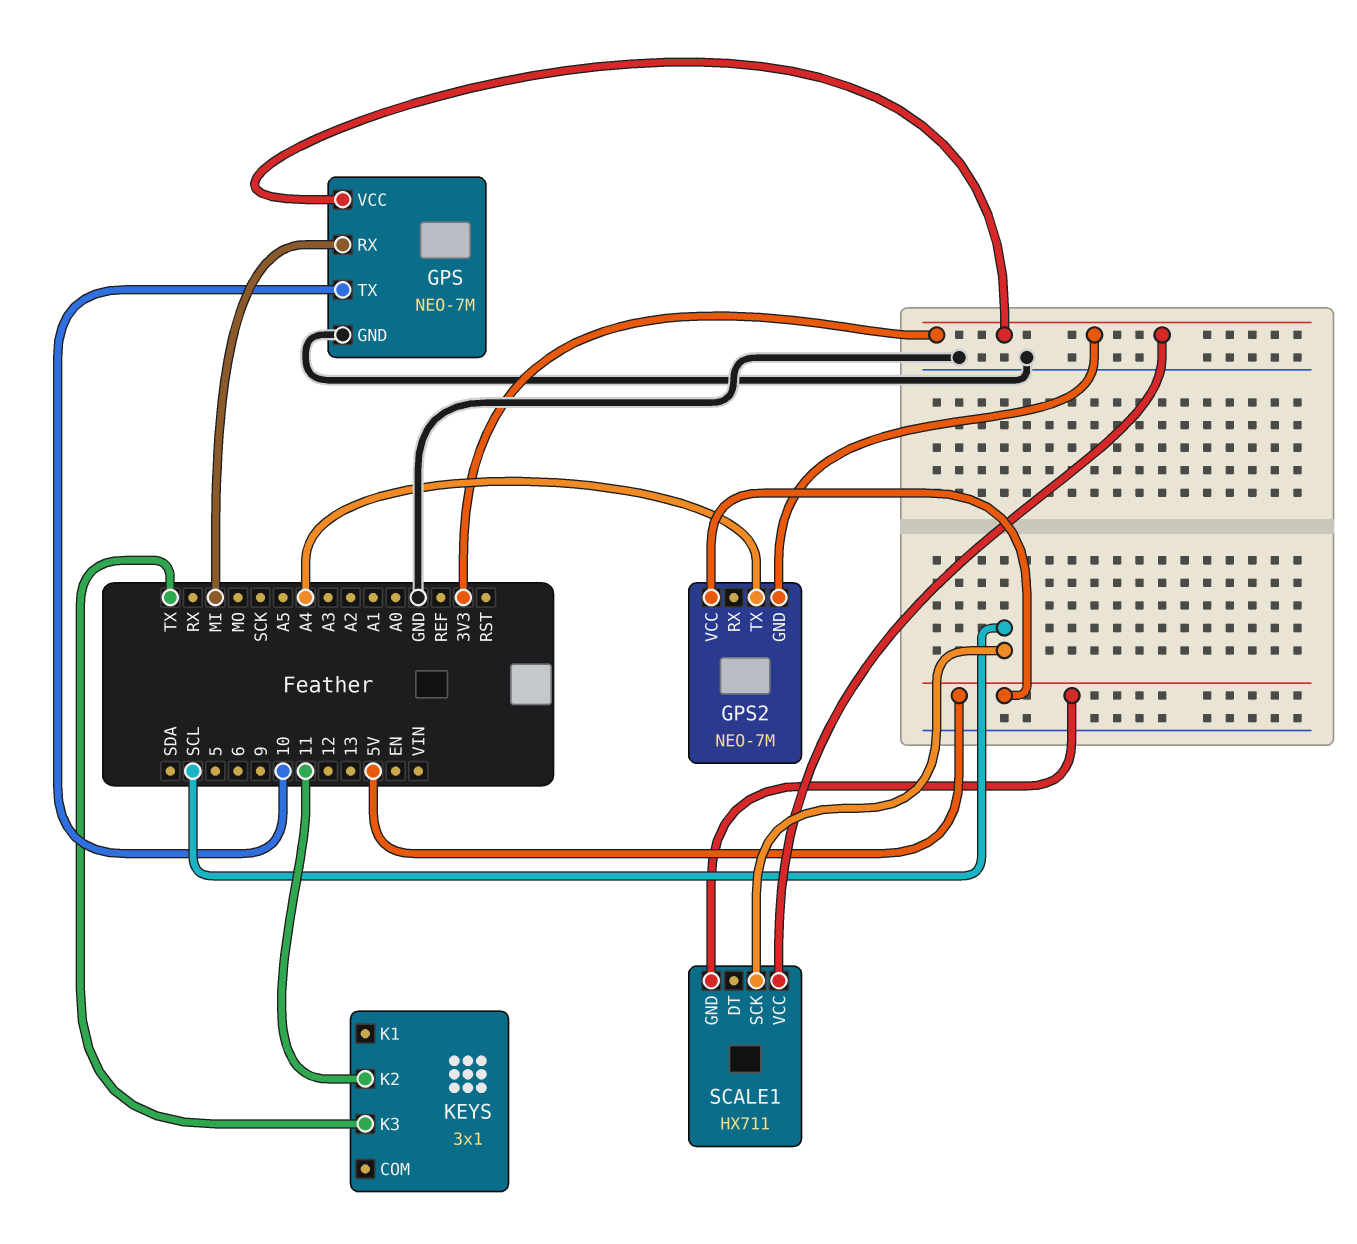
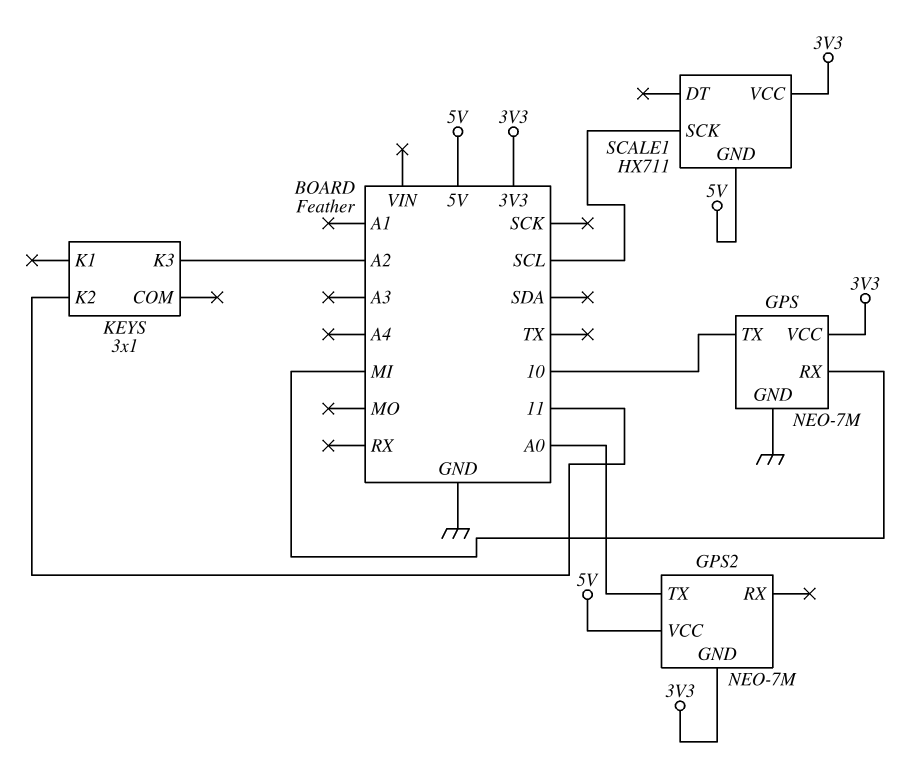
GPS2 pin TX: A4 -> A0
KEYS pin K3: TX -> A2

